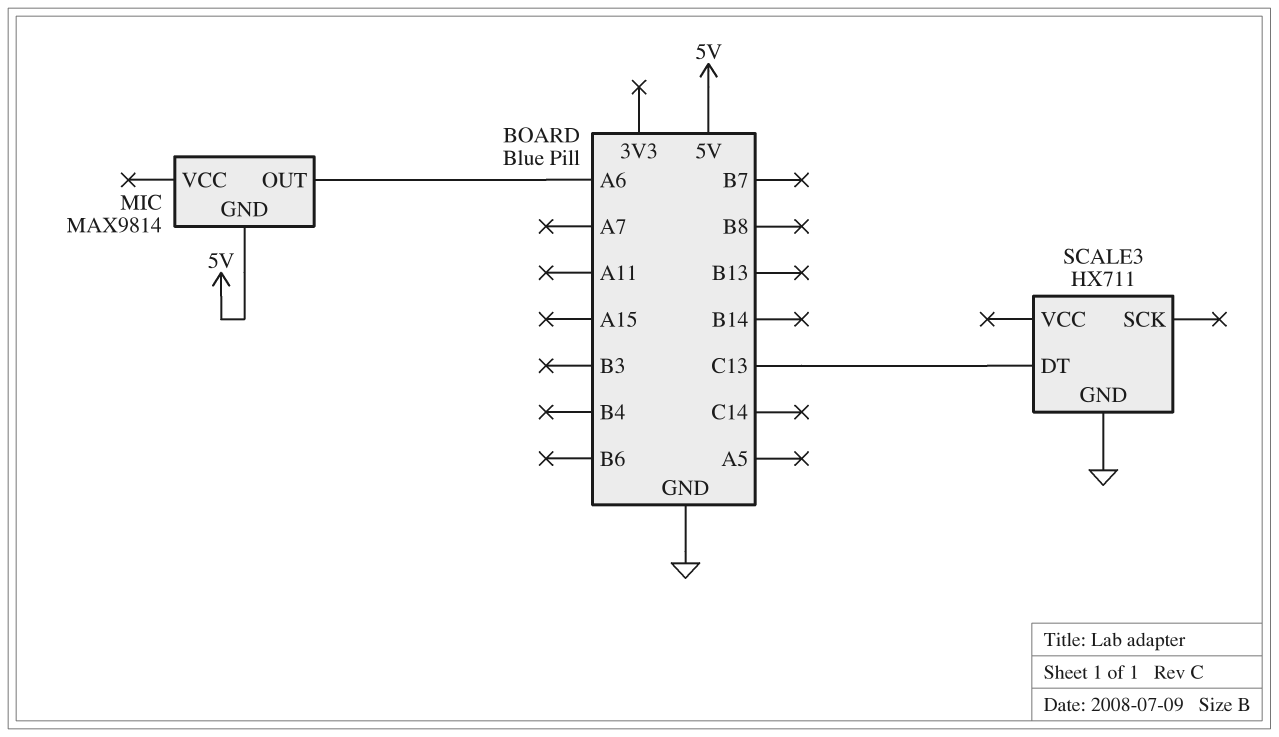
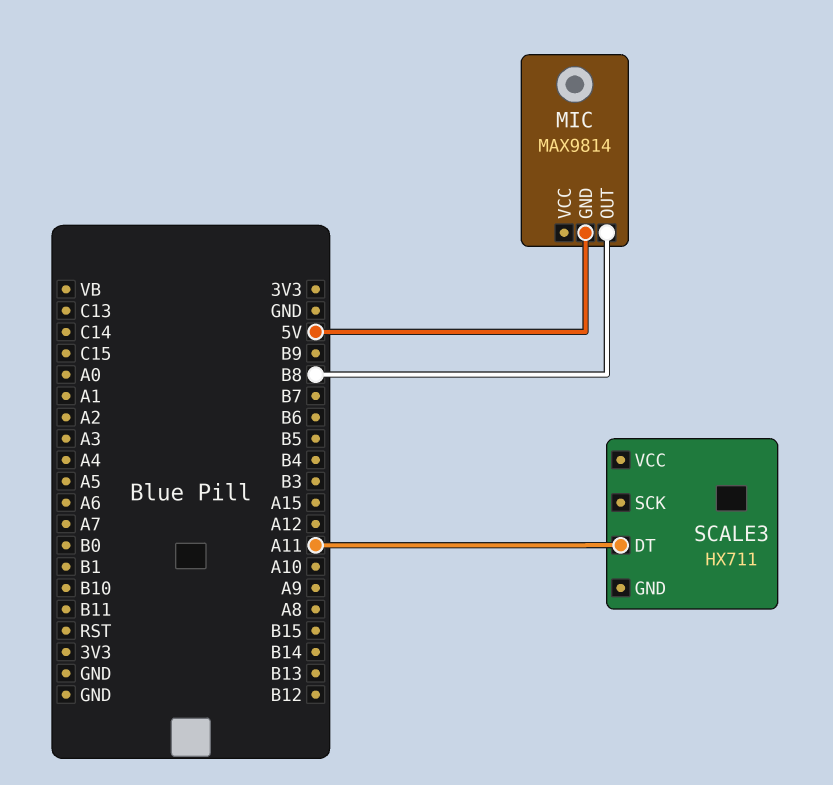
MIC pin OUT: A6 -> B8
SCALE3 pin DT: C13 -> A11
SCALE3 pin GND: GND -> none

